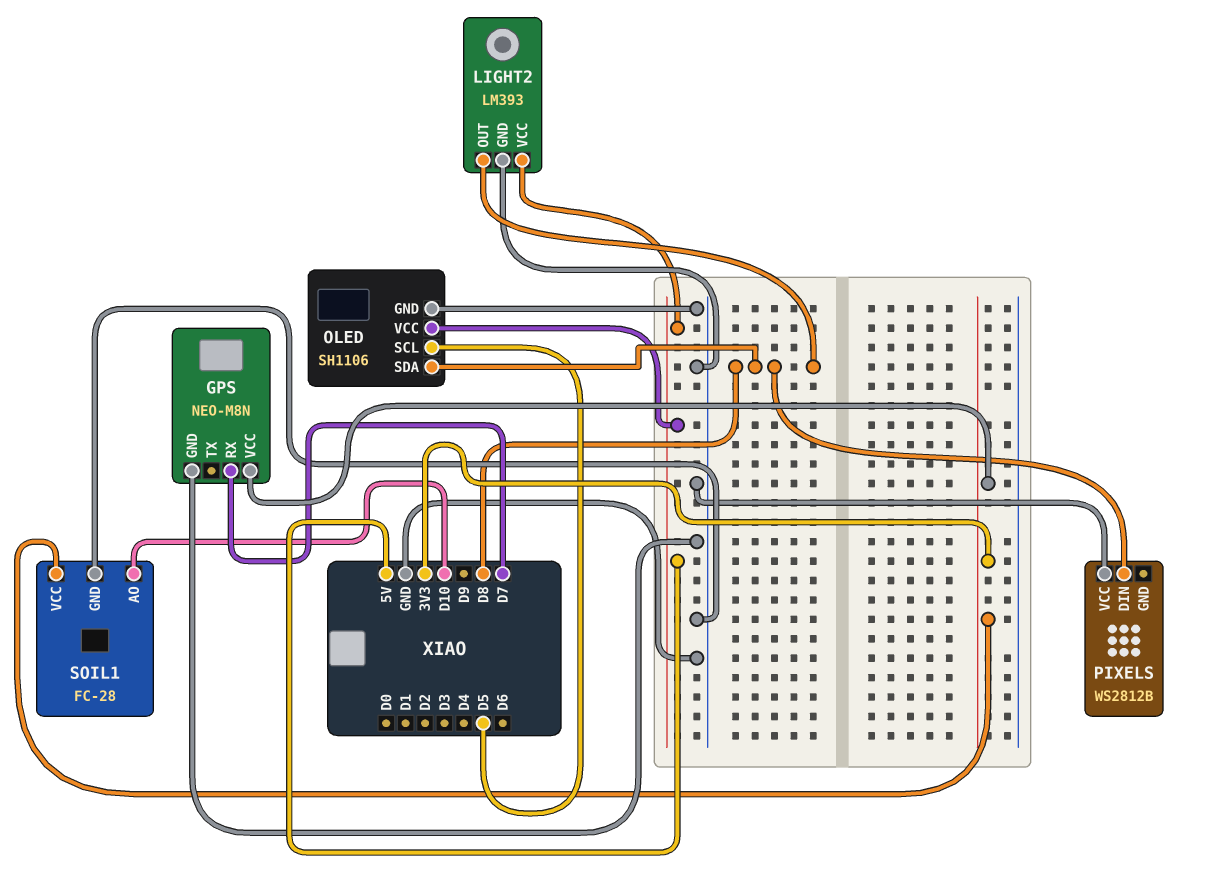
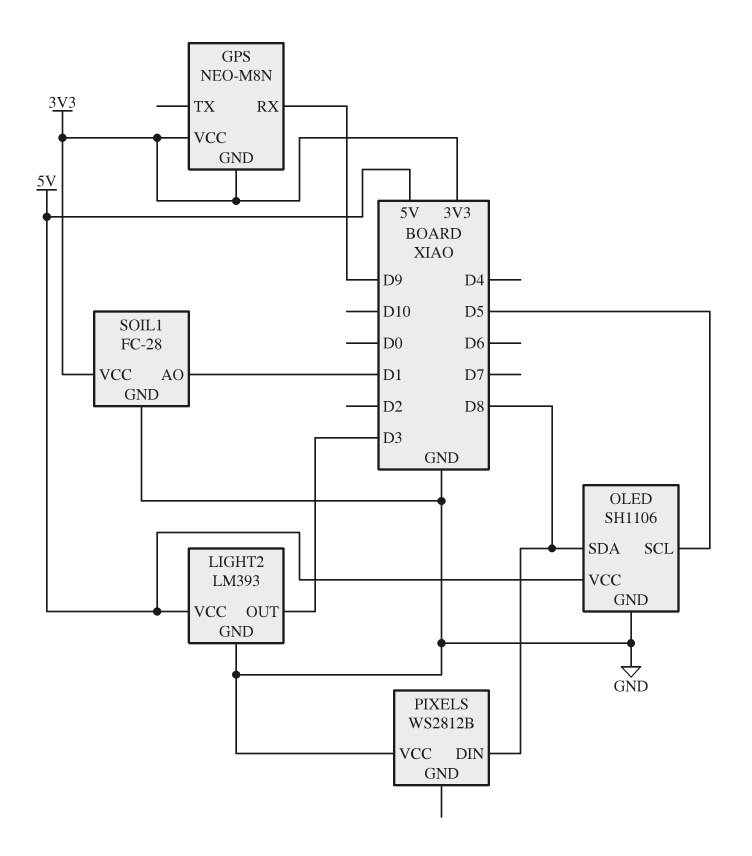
GPS pin GND: GND -> 3V3
GPS pin RX: D7 -> D9
LIGHT2 pin OUT: D8 -> D3
SOIL1 pin AO: D10 -> D1

